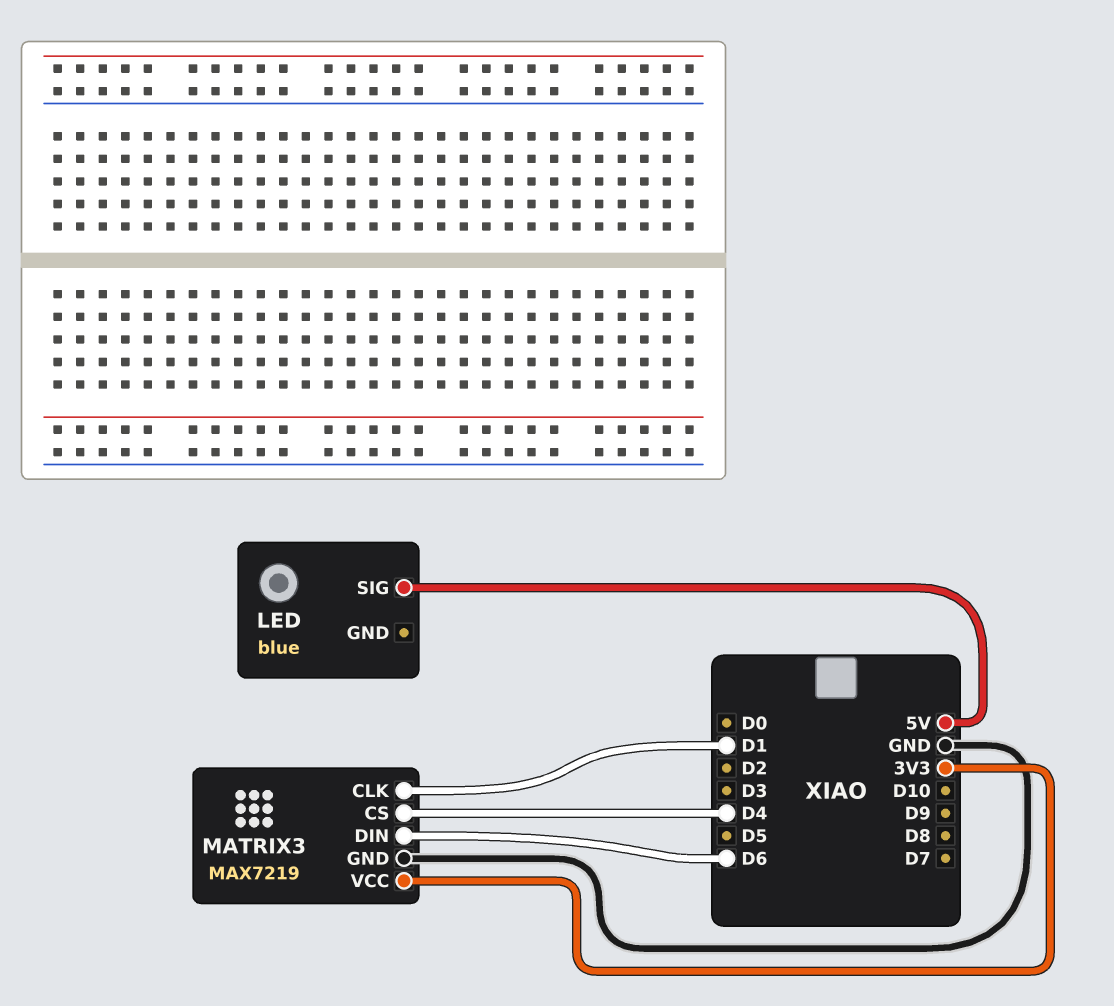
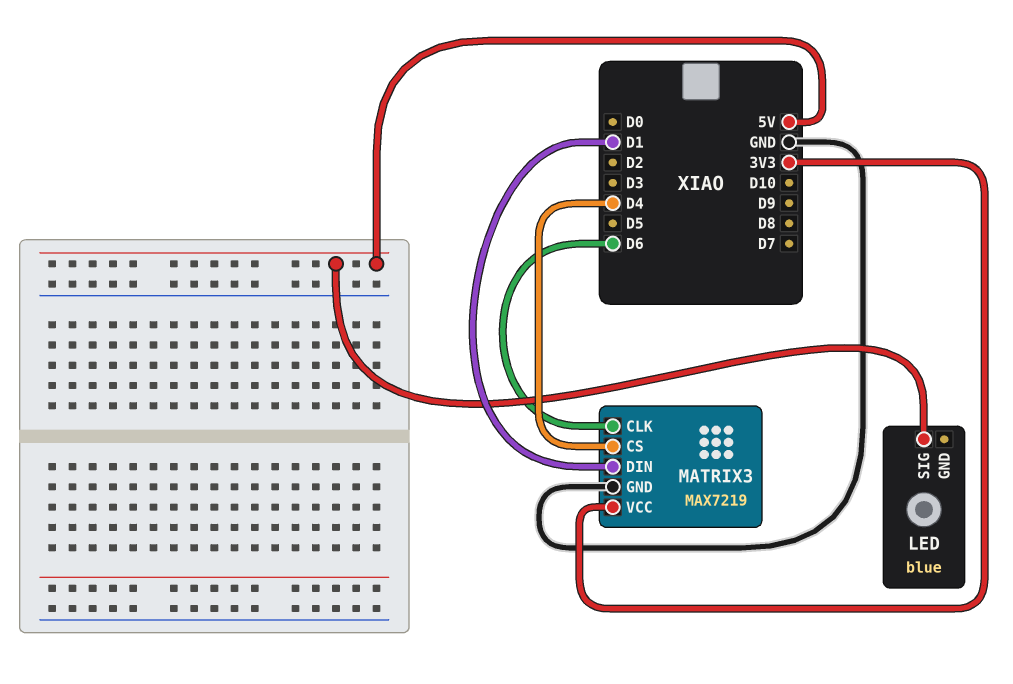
MATRIX3 pin CLK: D1 -> D6
MATRIX3 pin DIN: D6 -> D1

